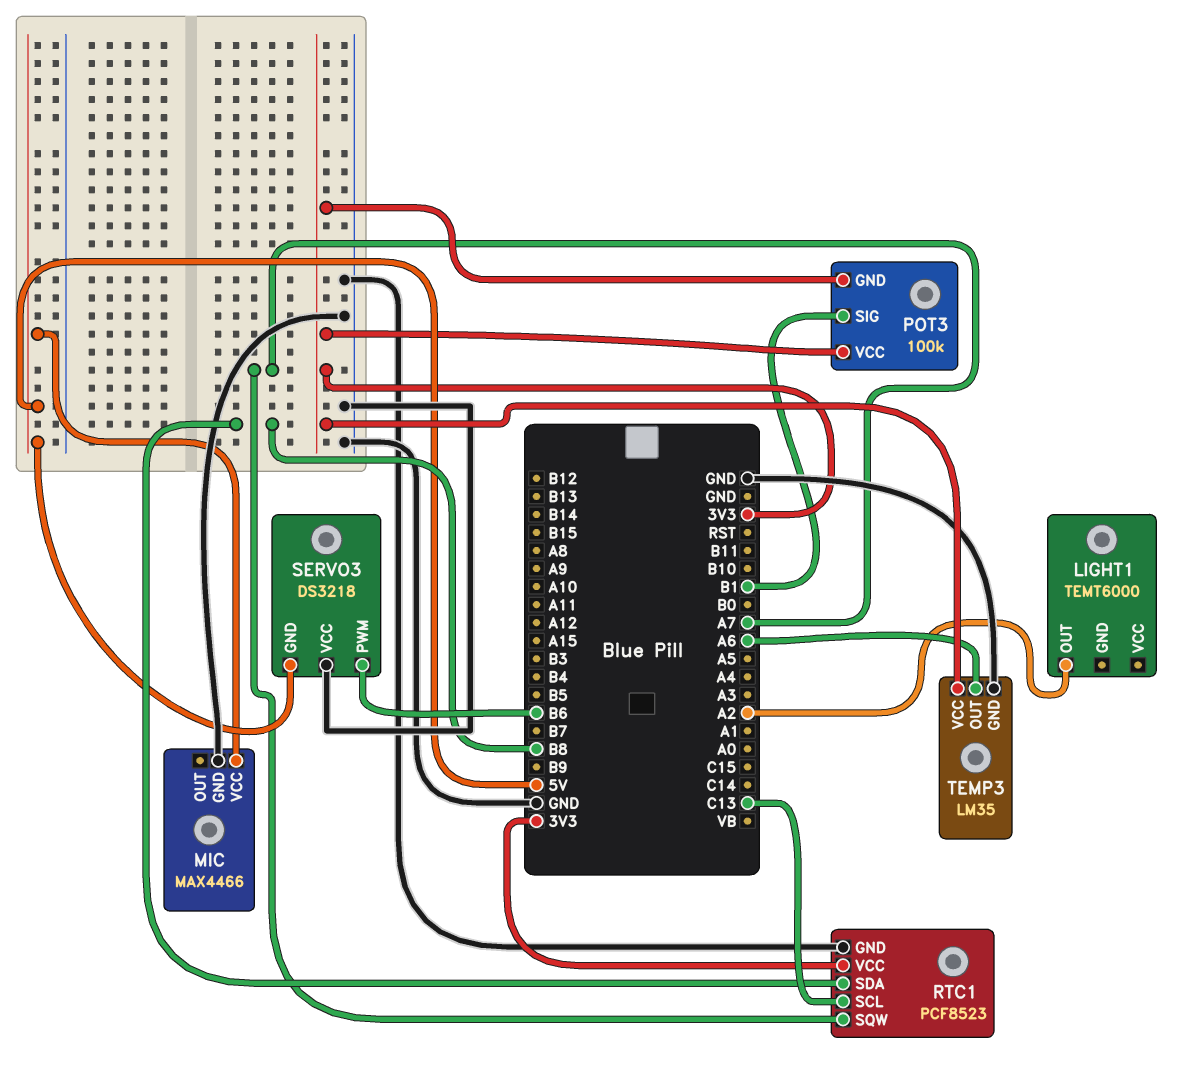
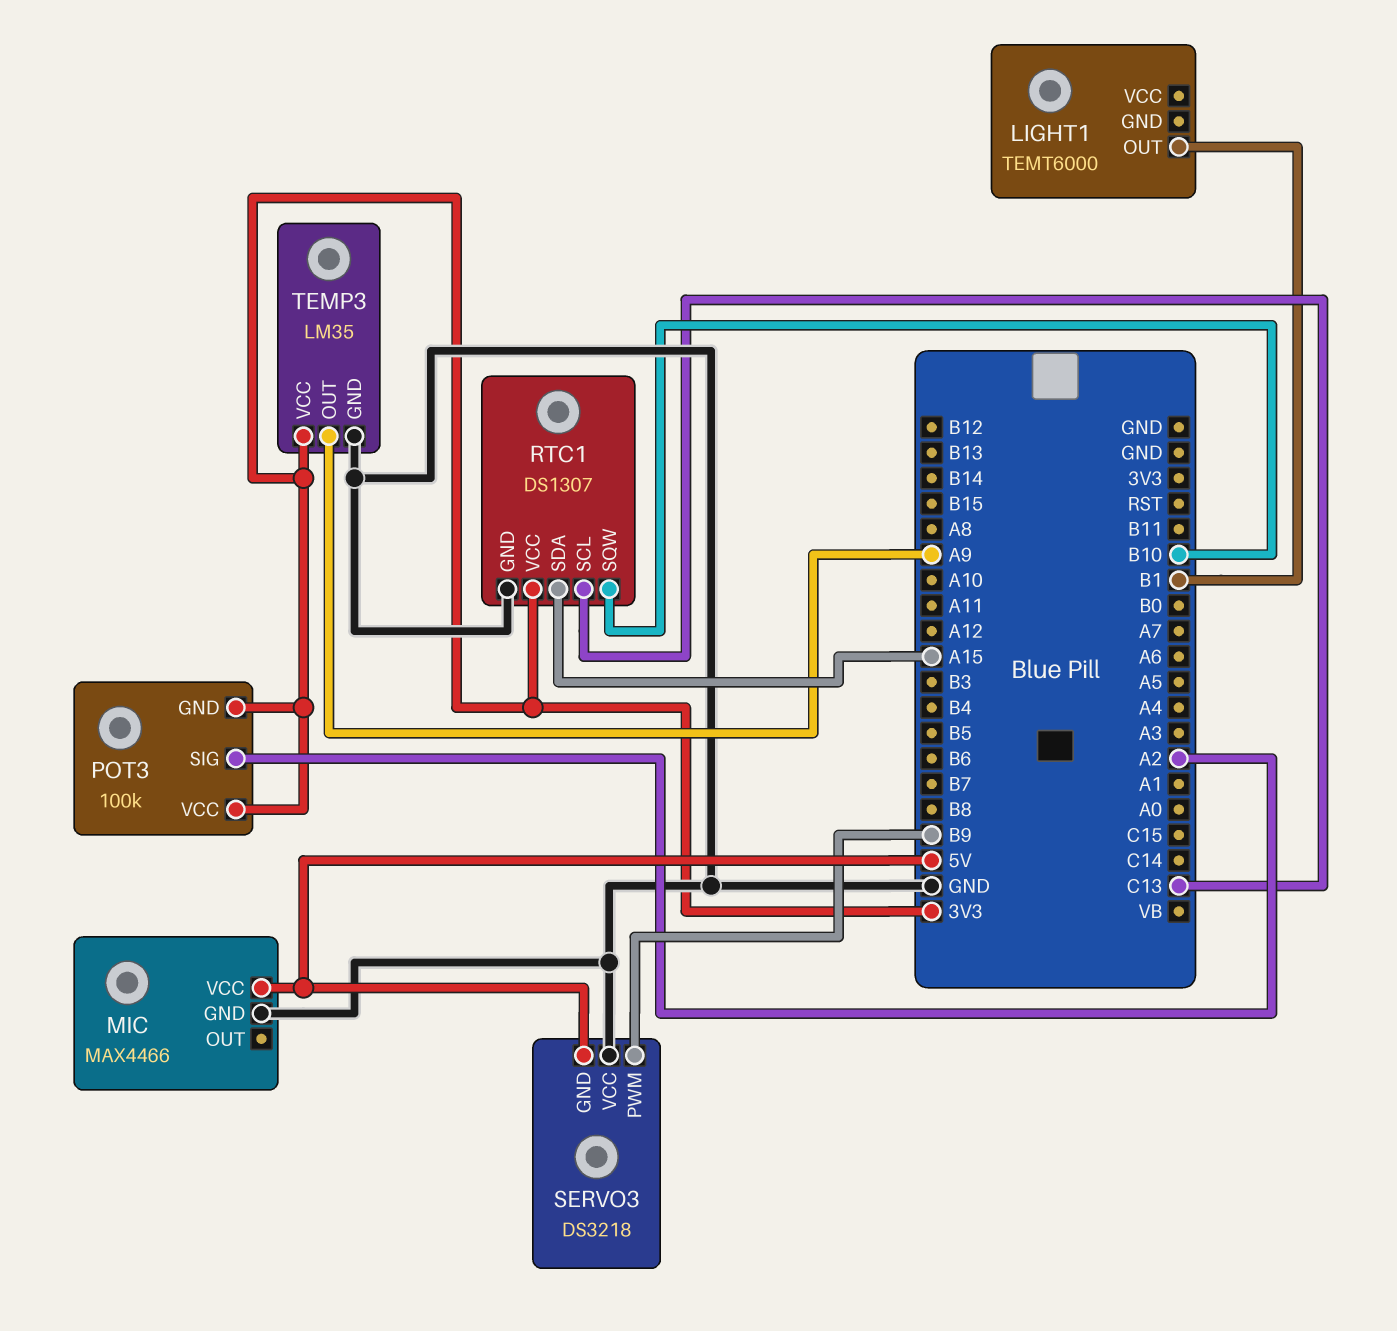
LIGHT1 pin OUT: A2 -> B1
POT3 pin SIG: B1 -> A2
RTC1: PCF8523 -> DS1307
RTC1 pin SDA: B8 -> A15
RTC1 pin SQW: A7 -> B10
SERVO3 pin PWM: B6 -> B9
TEMP3 pin OUT: A6 -> A9

